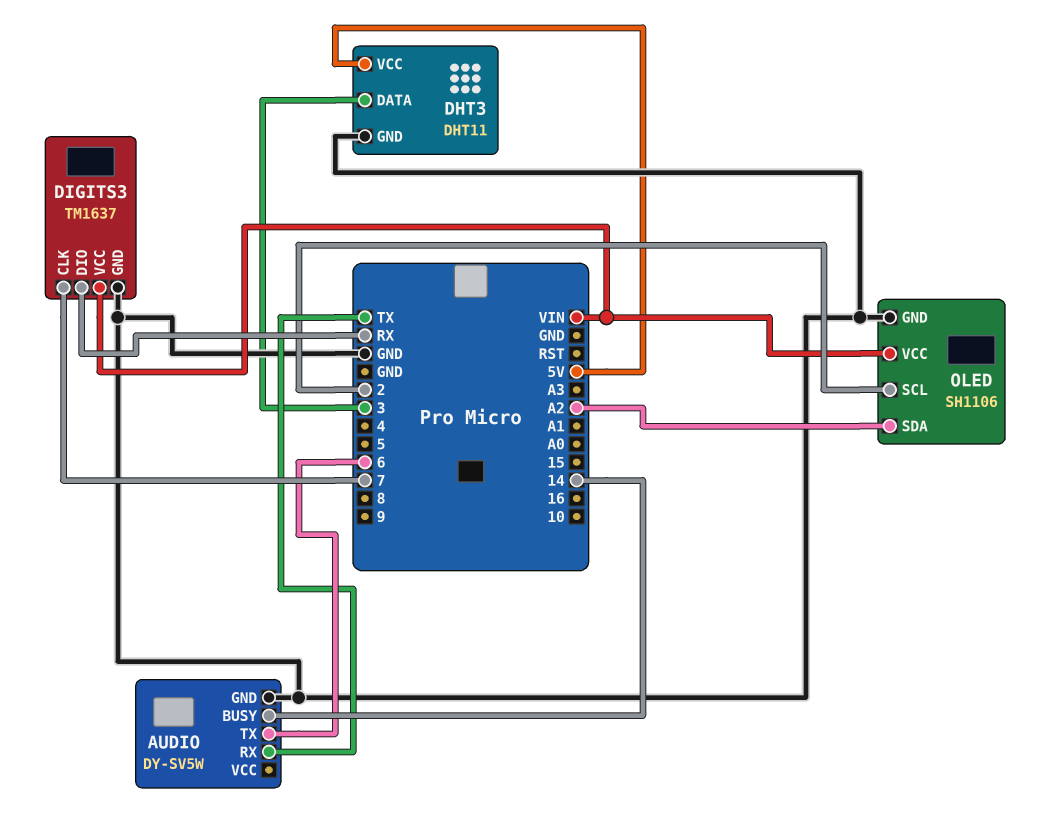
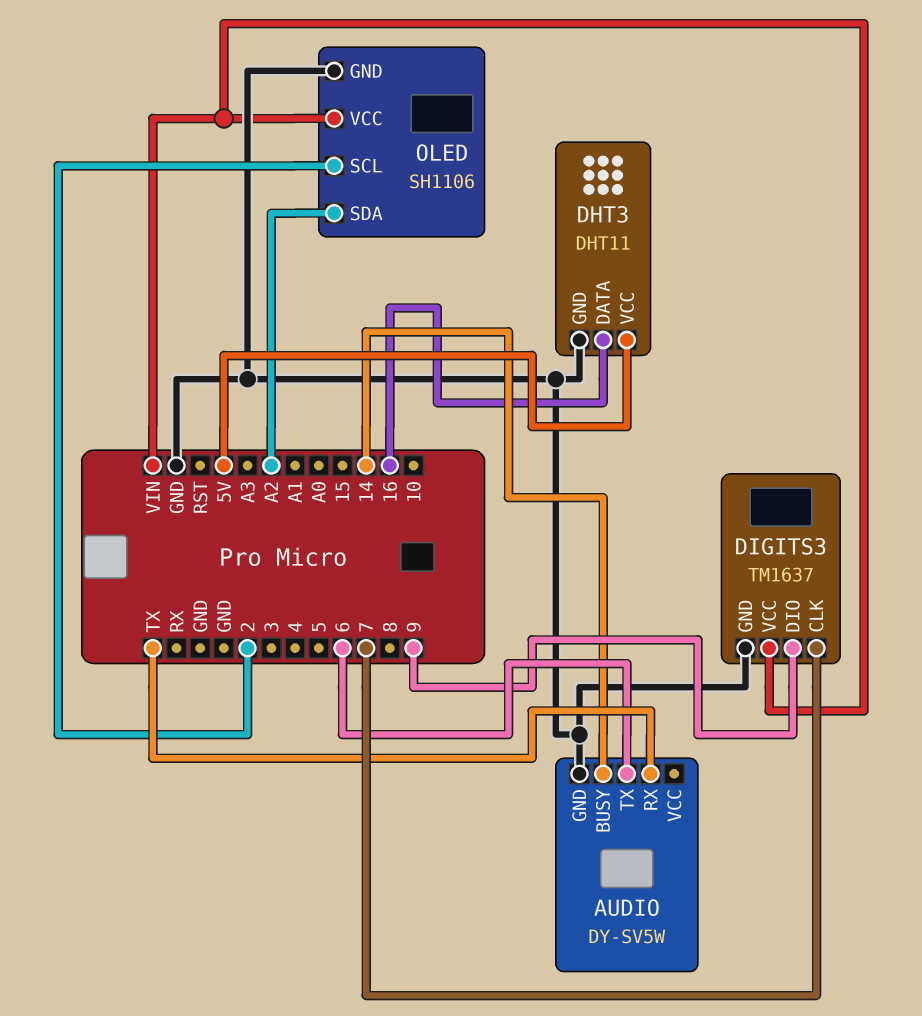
DHT3 pin DATA: 3 -> 16
DIGITS3 pin DIO: RX -> 9

